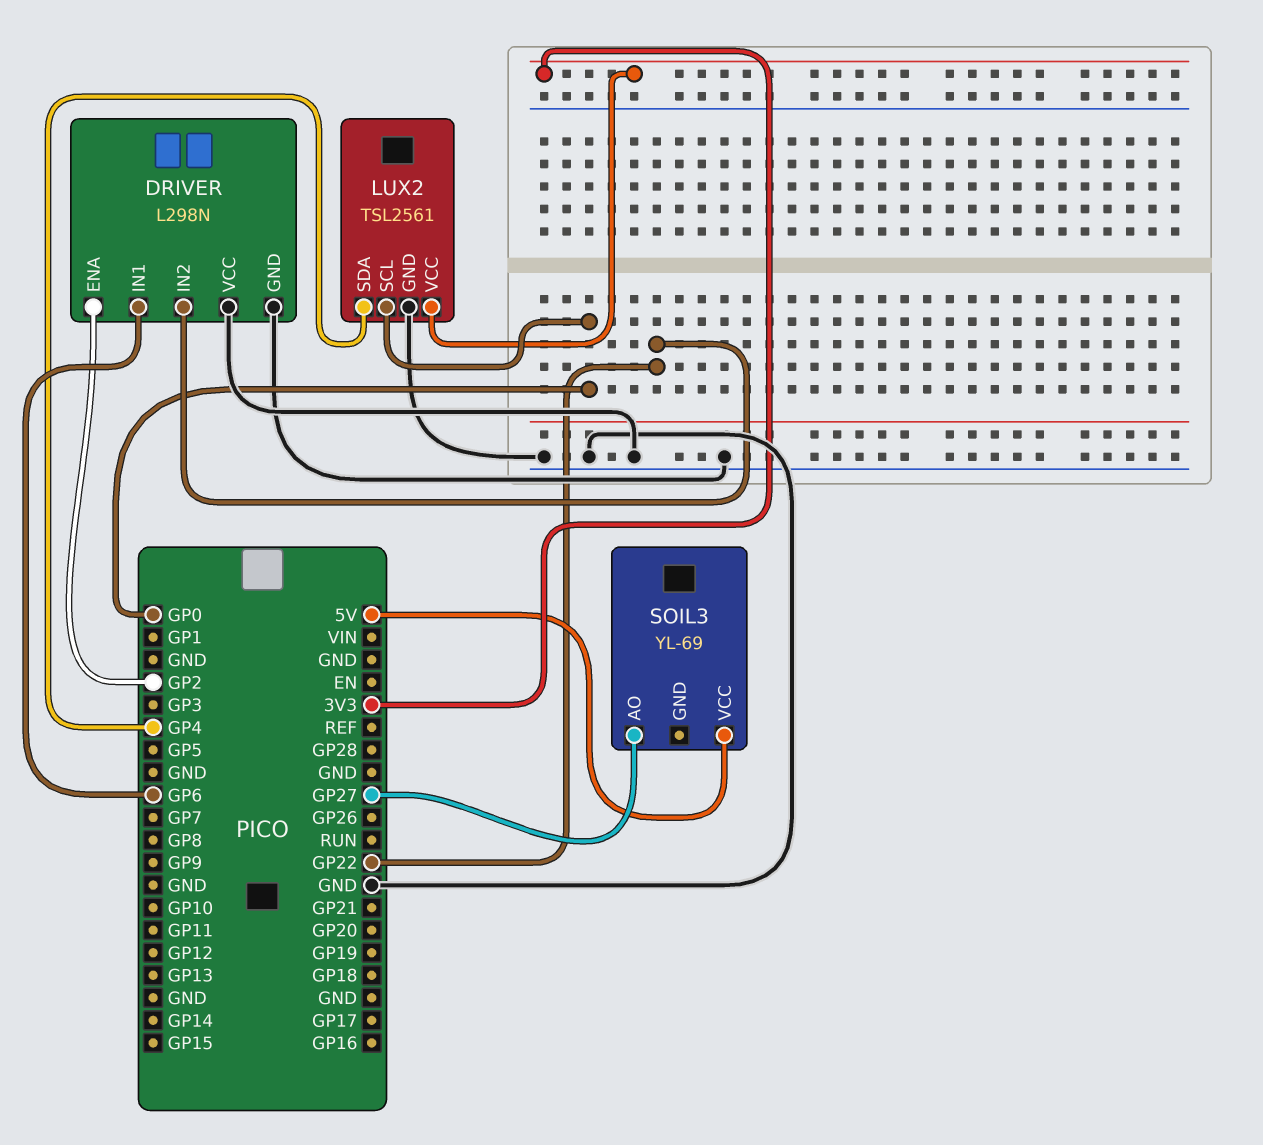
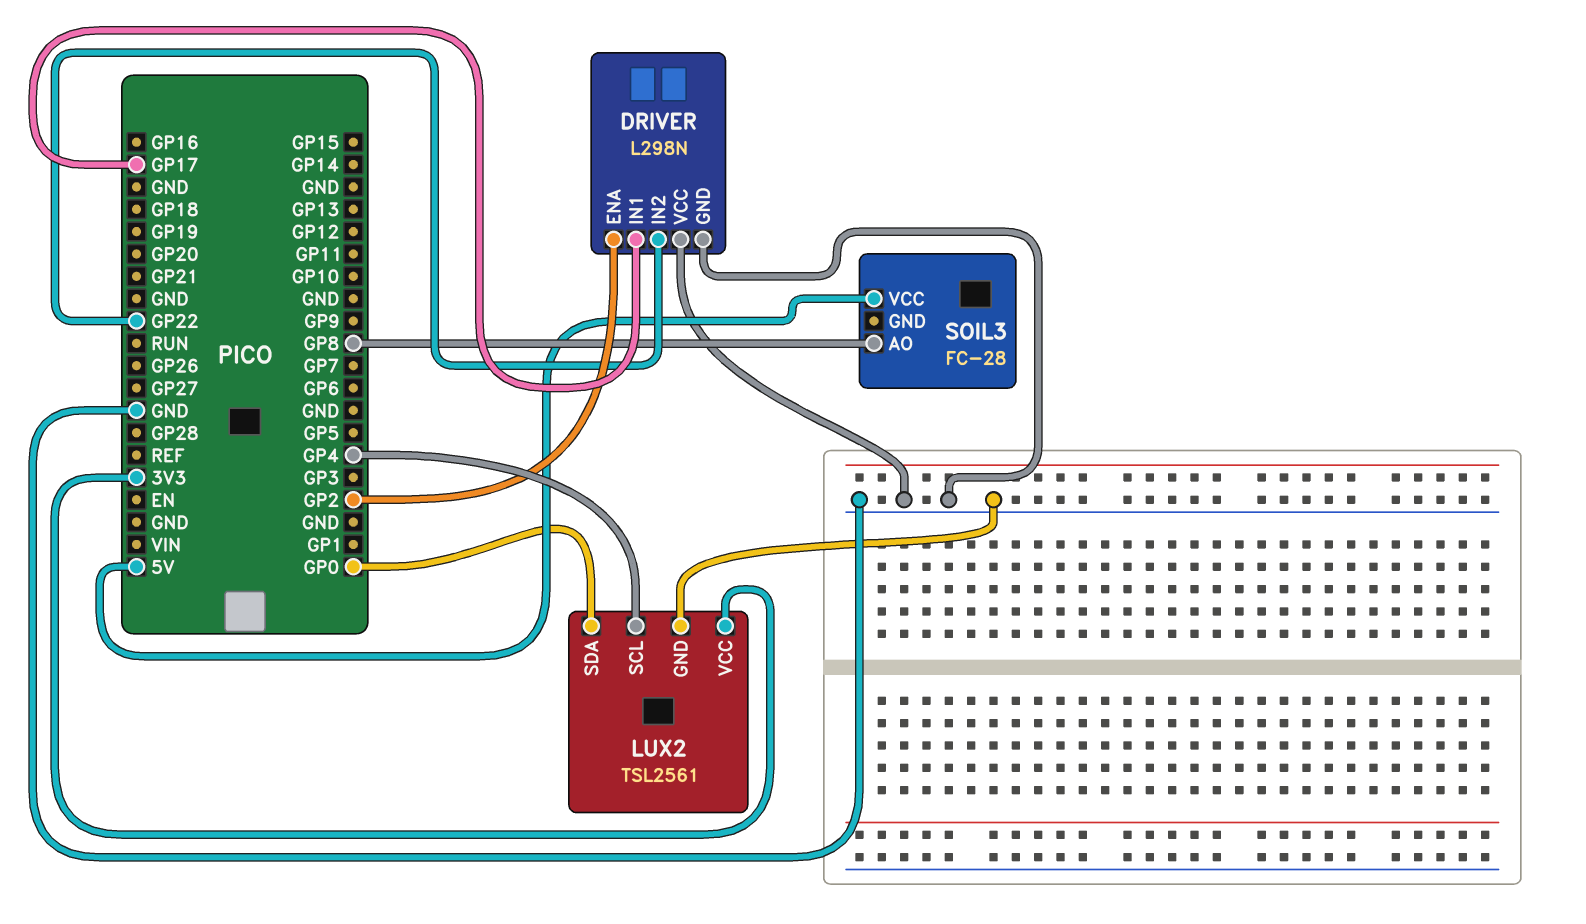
DRIVER pin IN1: GP6 -> GP17
LUX2 pin SCL: GP0 -> GP4
LUX2 pin SDA: GP4 -> GP0
SOIL3: YL-69 -> FC-28
SOIL3 pin AO: GP27 -> GP8

